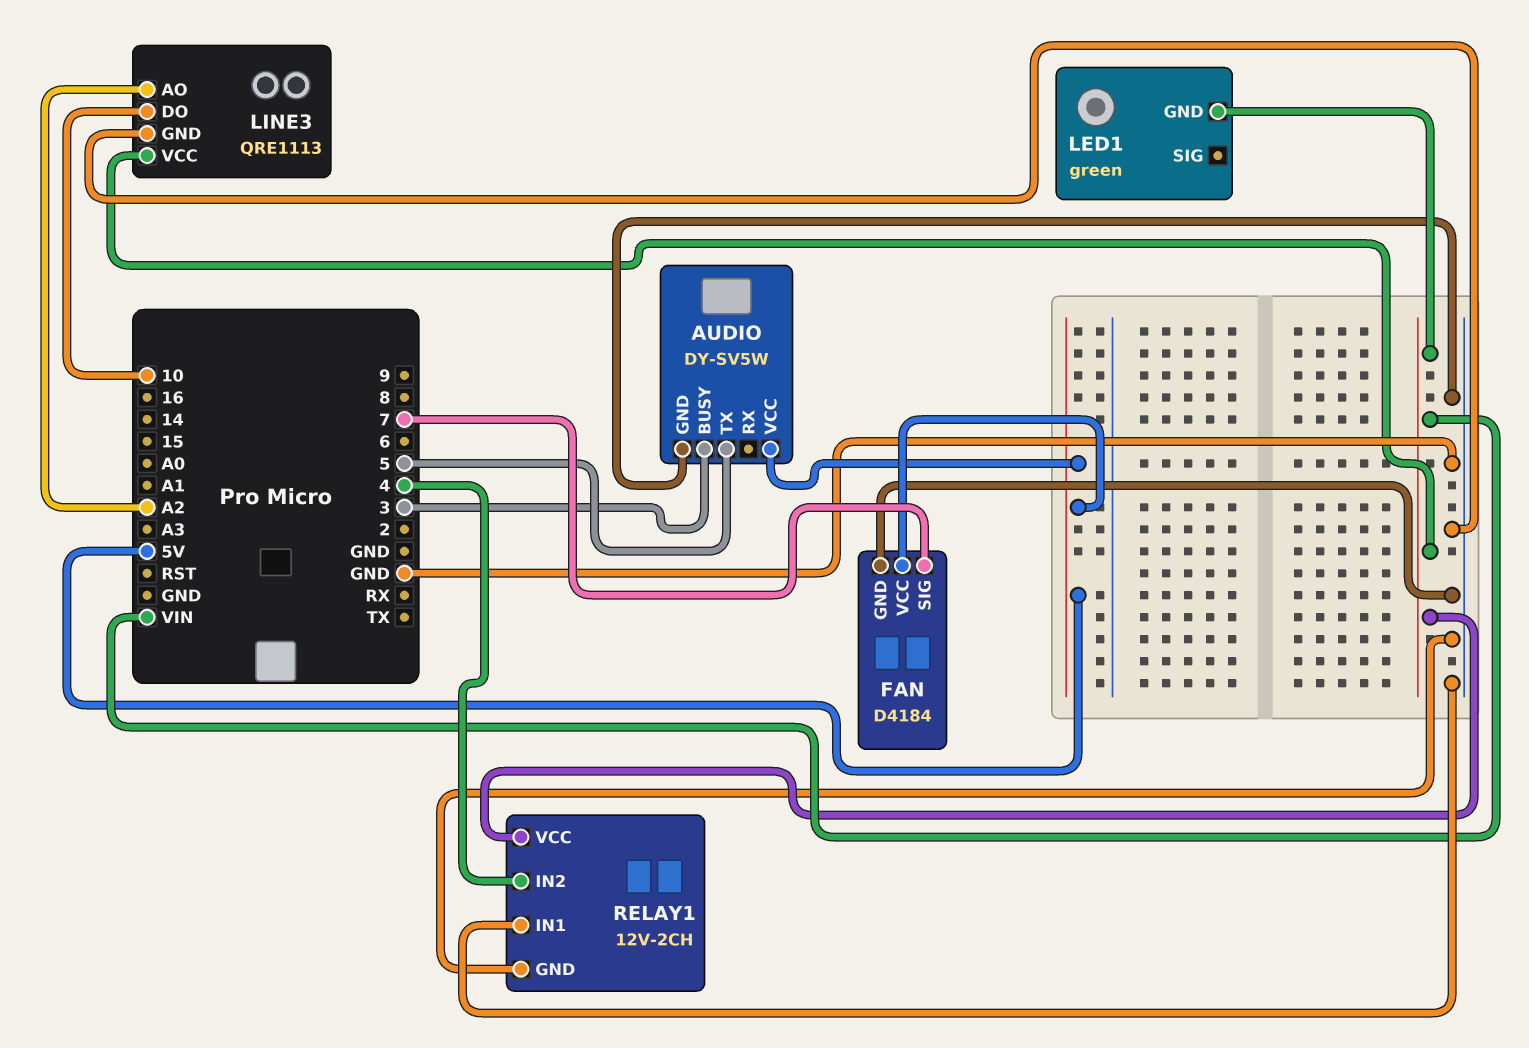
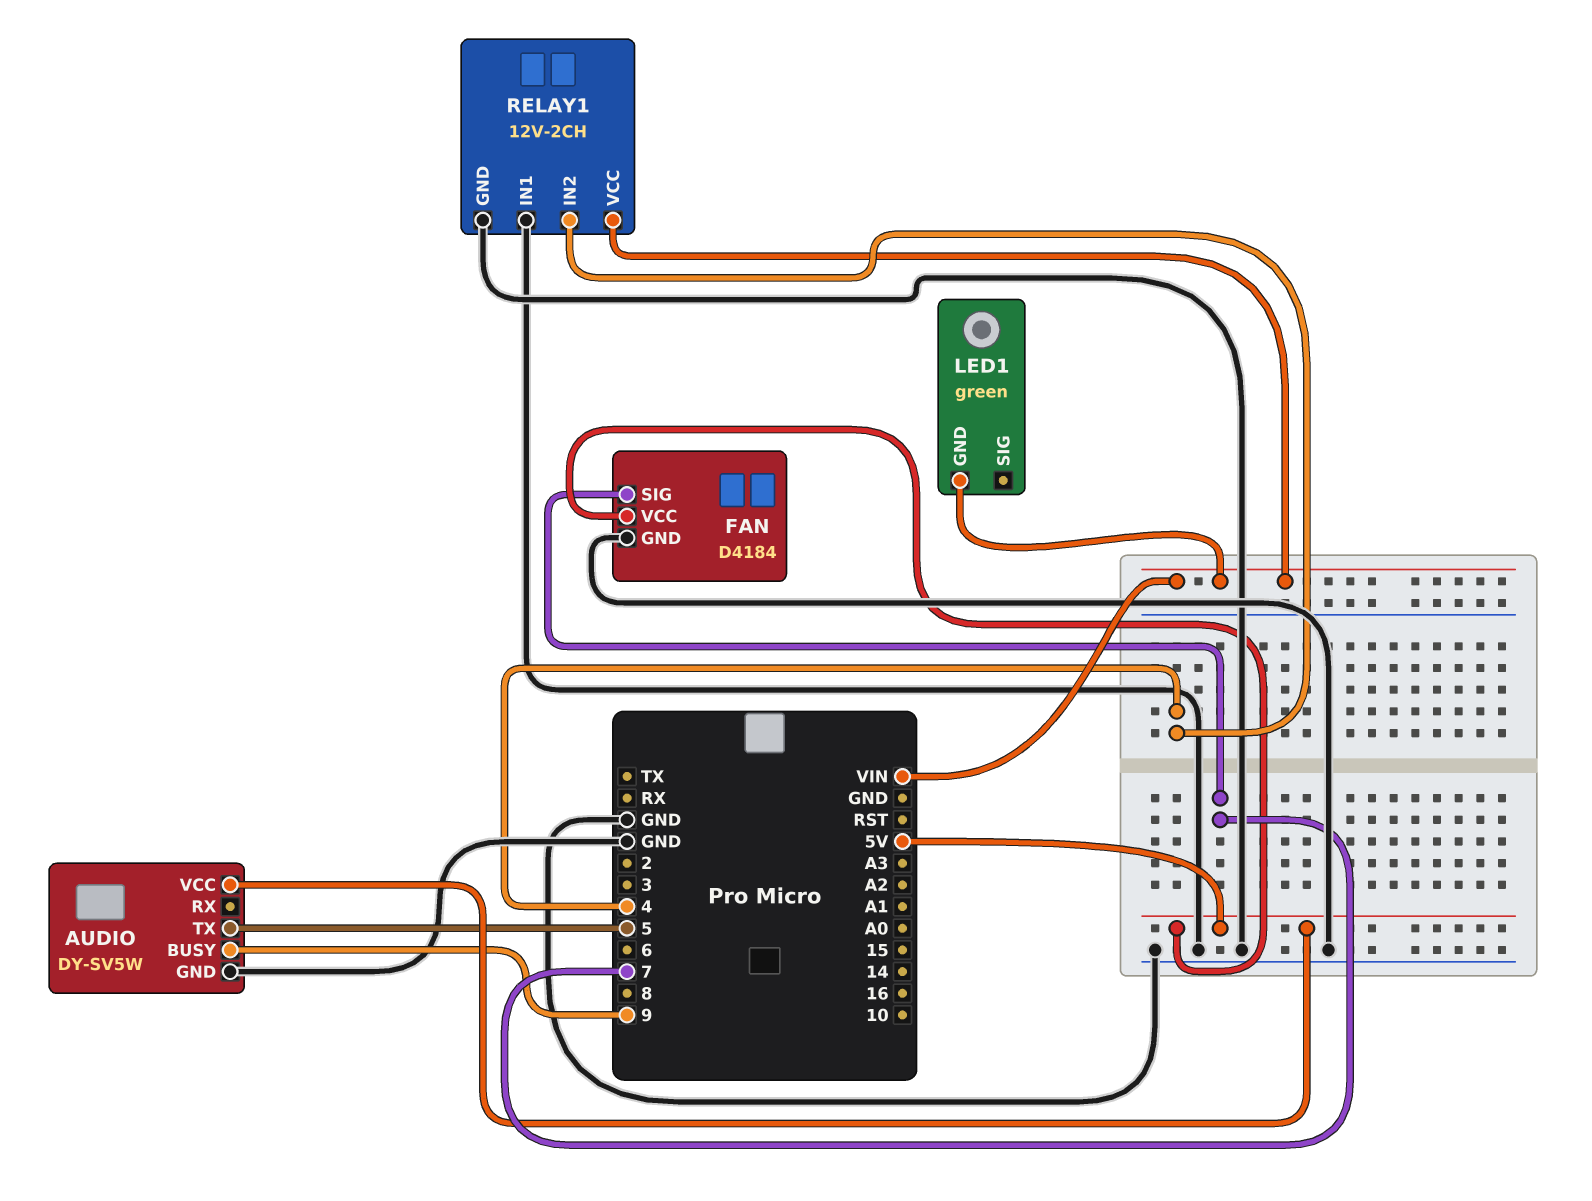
AUDIO pin BUSY: 3 -> 9
LINE3: QRE1113 -> none
LINE3 pin AO: A2 -> none
LINE3 pin DO: 10 -> none
LINE3 pin GND: GND -> none
LINE3 pin VCC: VIN -> none

